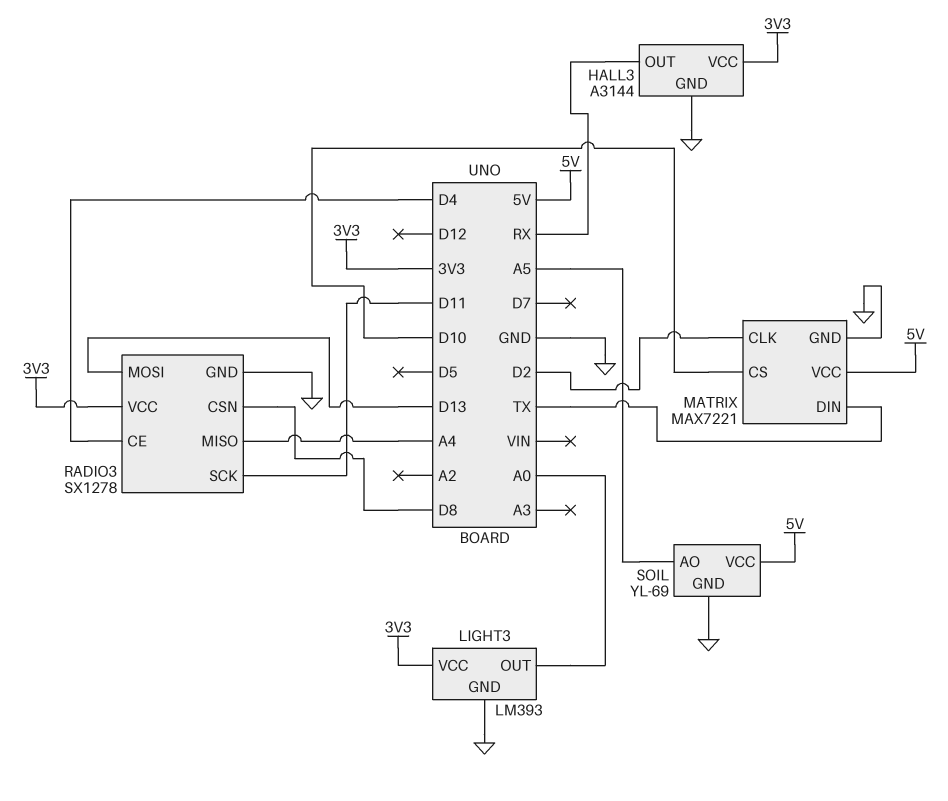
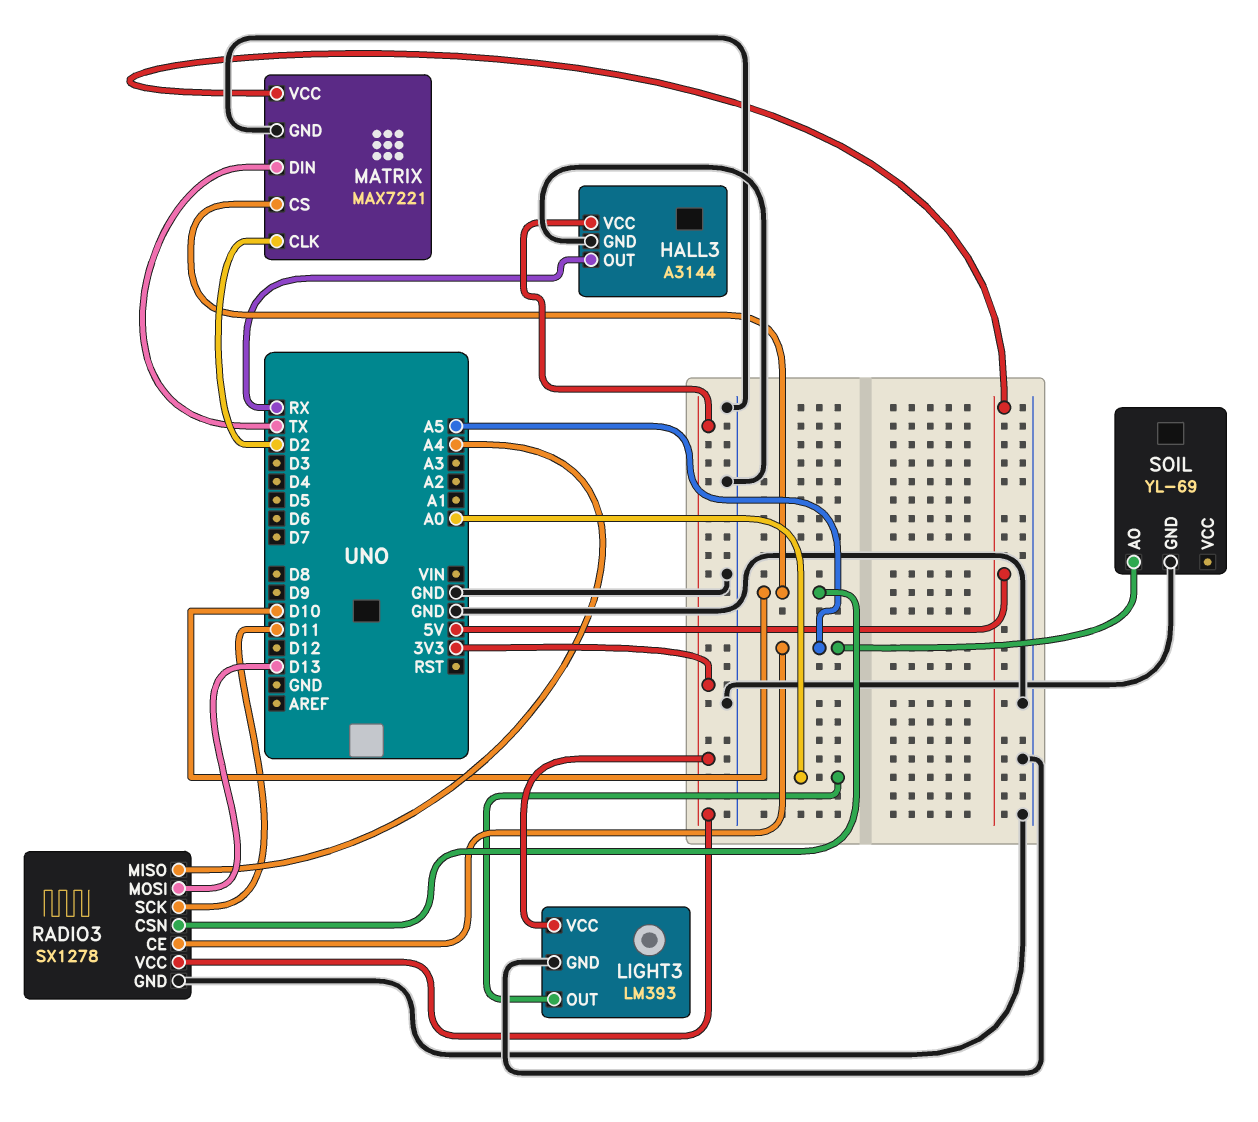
RADIO3 pin CE: D4 -> A5
RADIO3 pin CSN: D8 -> D10
SOIL pin VCC: 5V -> none

